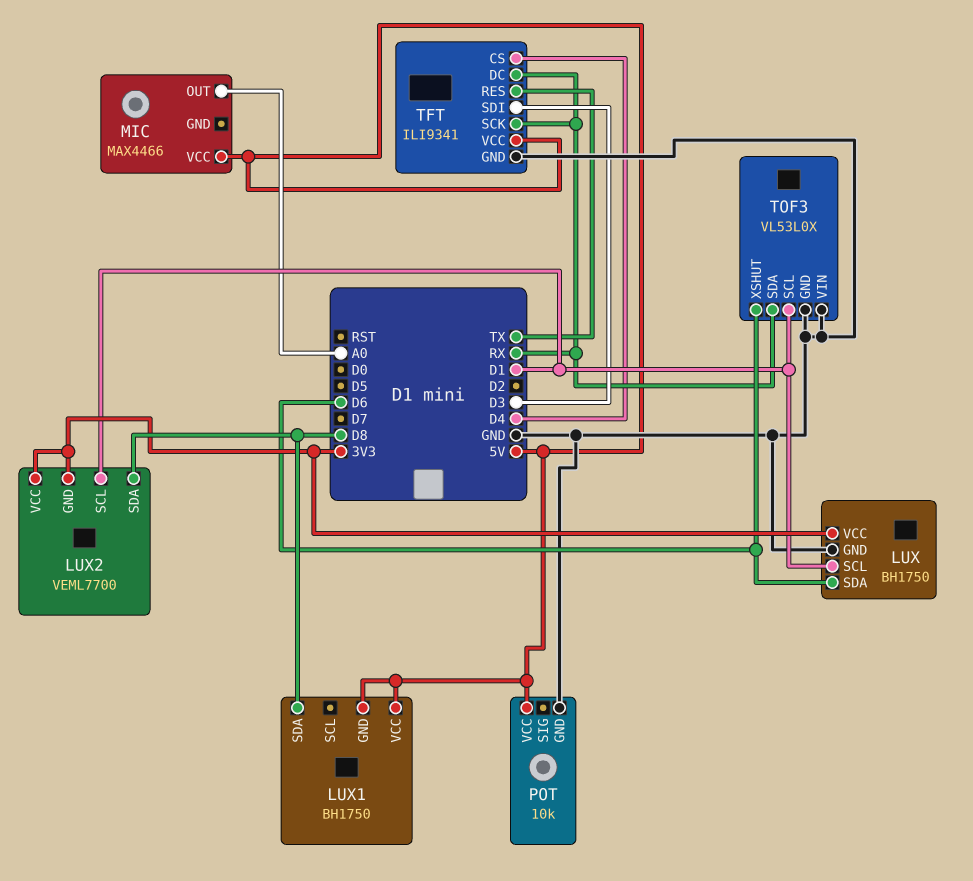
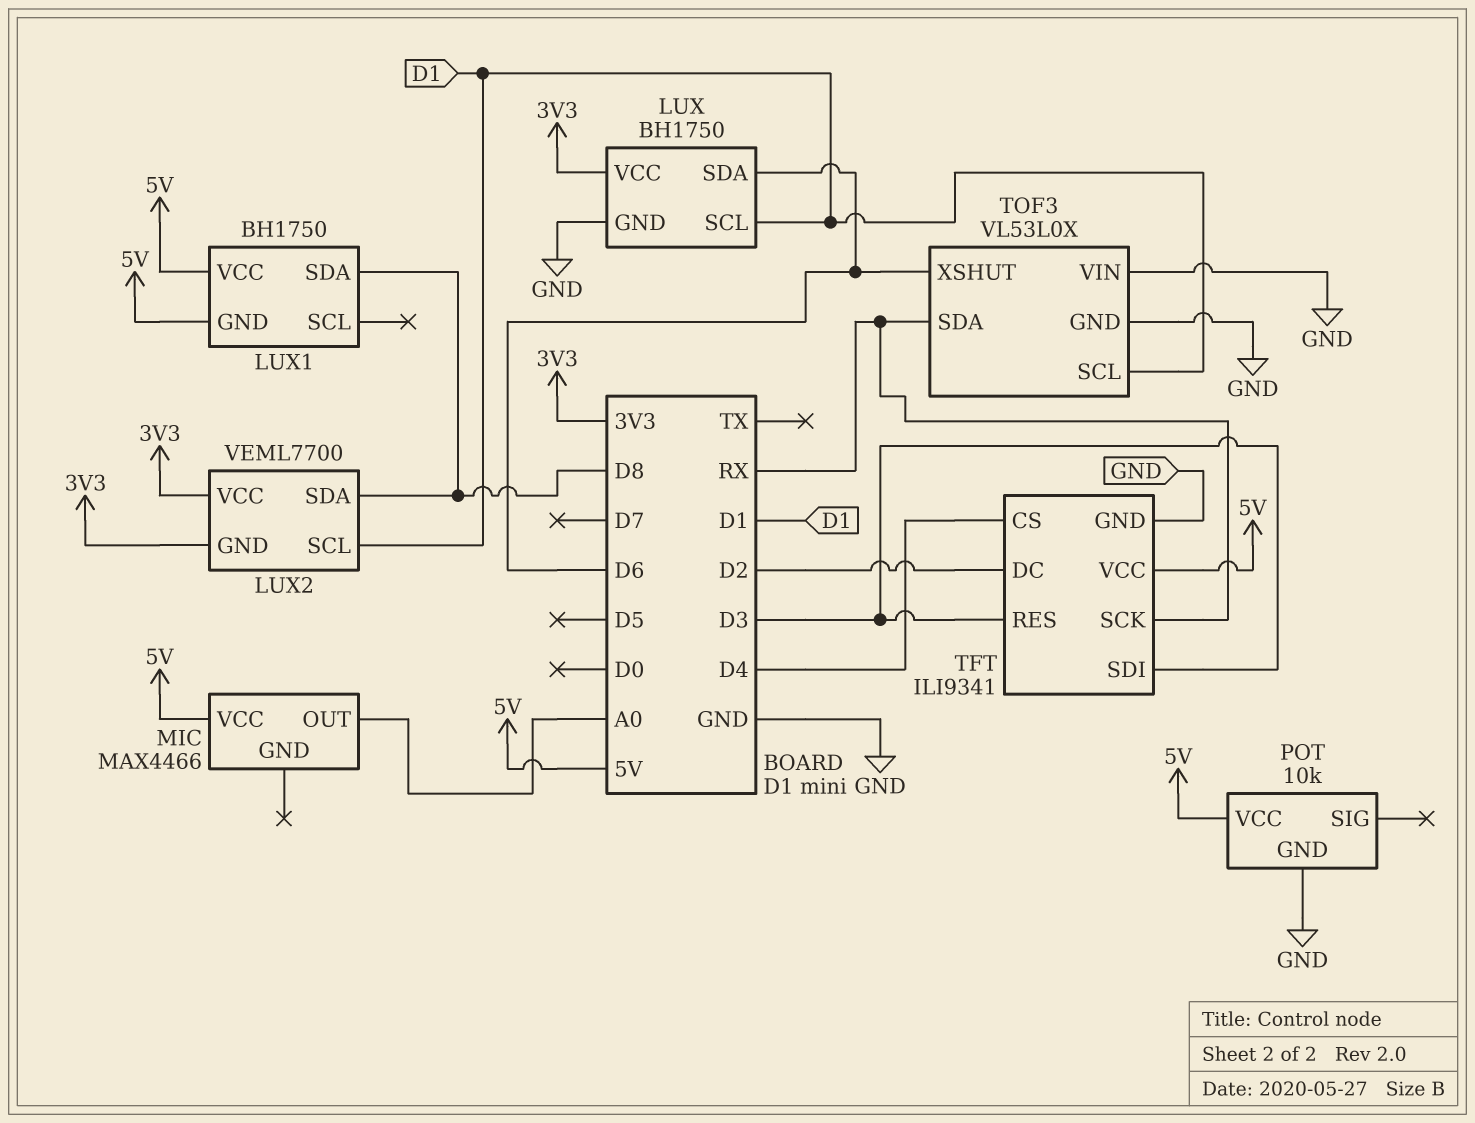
TFT pin DC: RX -> D2
TFT pin RES: TX -> D3

